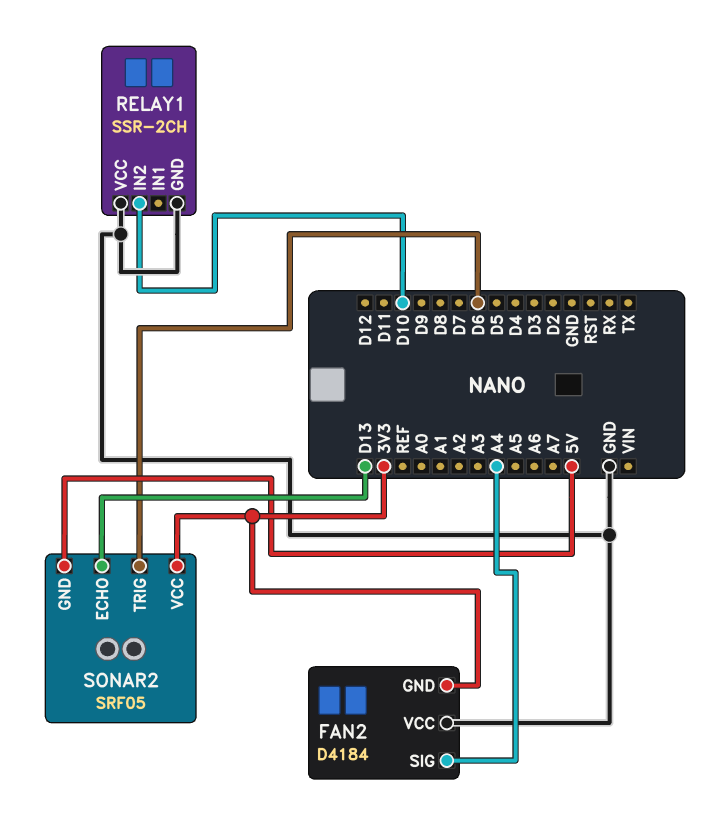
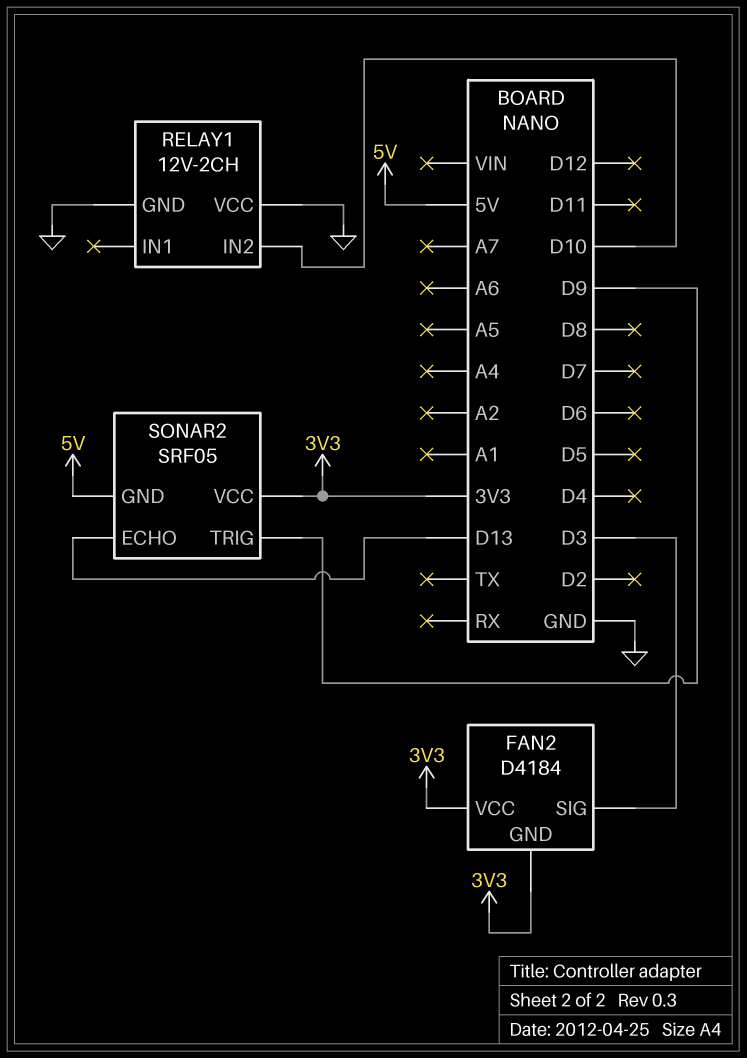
FAN2 pin SIG: A4 -> D3
FAN2 pin VCC: GND -> 3V3
RELAY1: SSR-2CH -> 12V-2CH
SONAR2 pin TRIG: D6 -> D9

